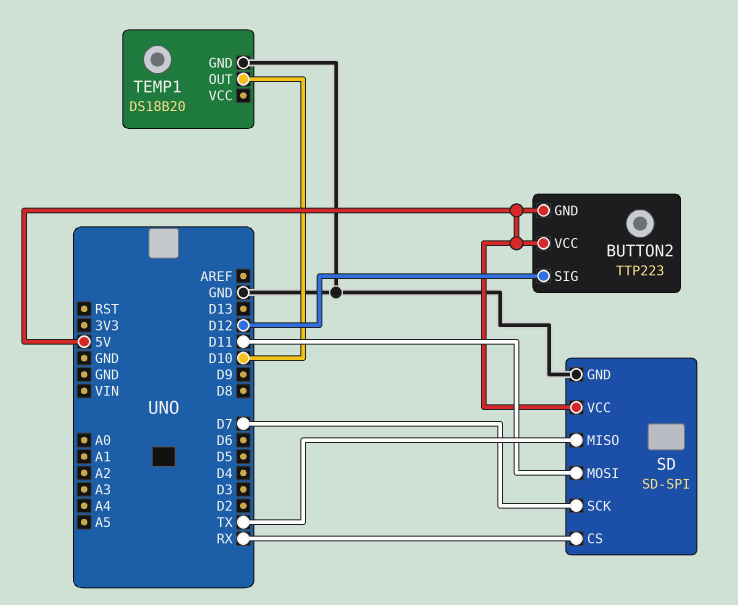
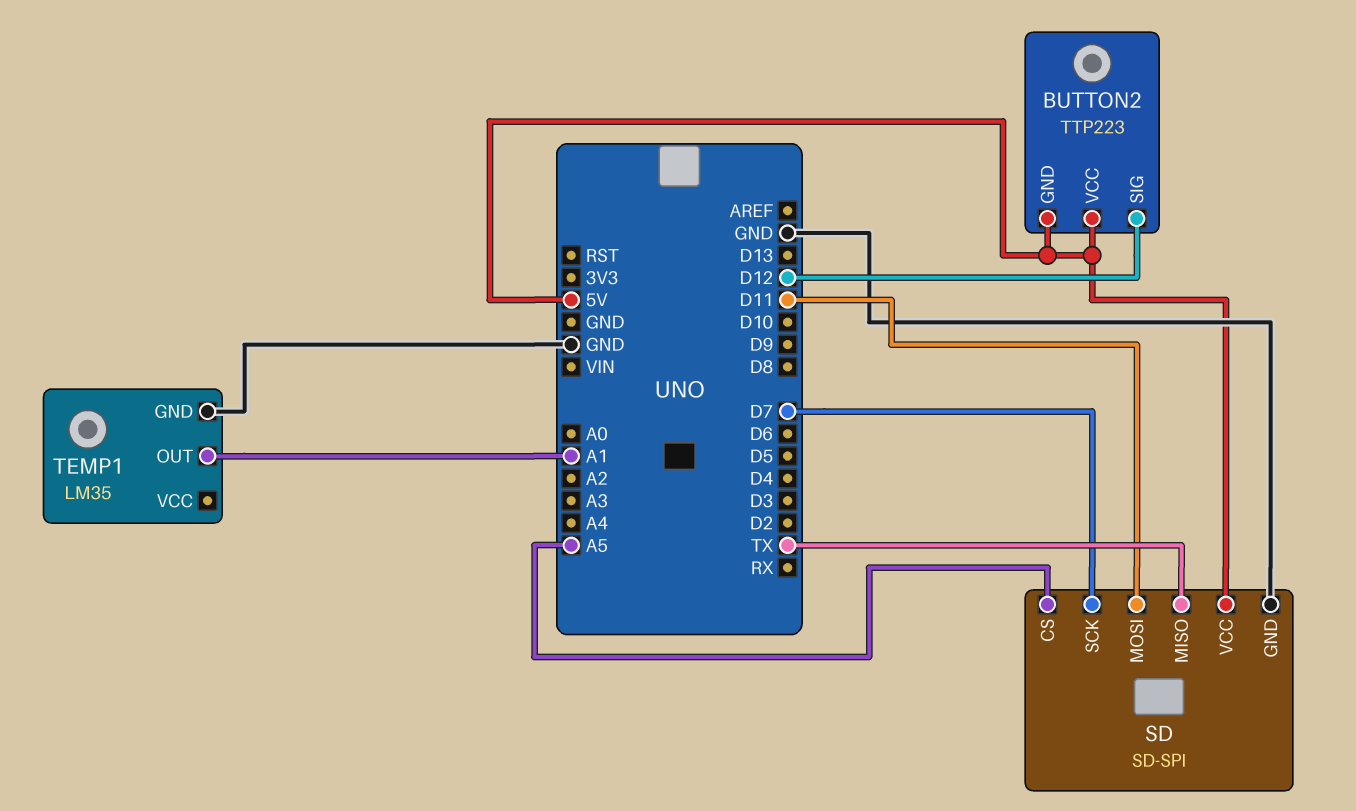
SD pin CS: RX -> A5
TEMP1: DS18B20 -> LM35
TEMP1 pin OUT: D10 -> A1

